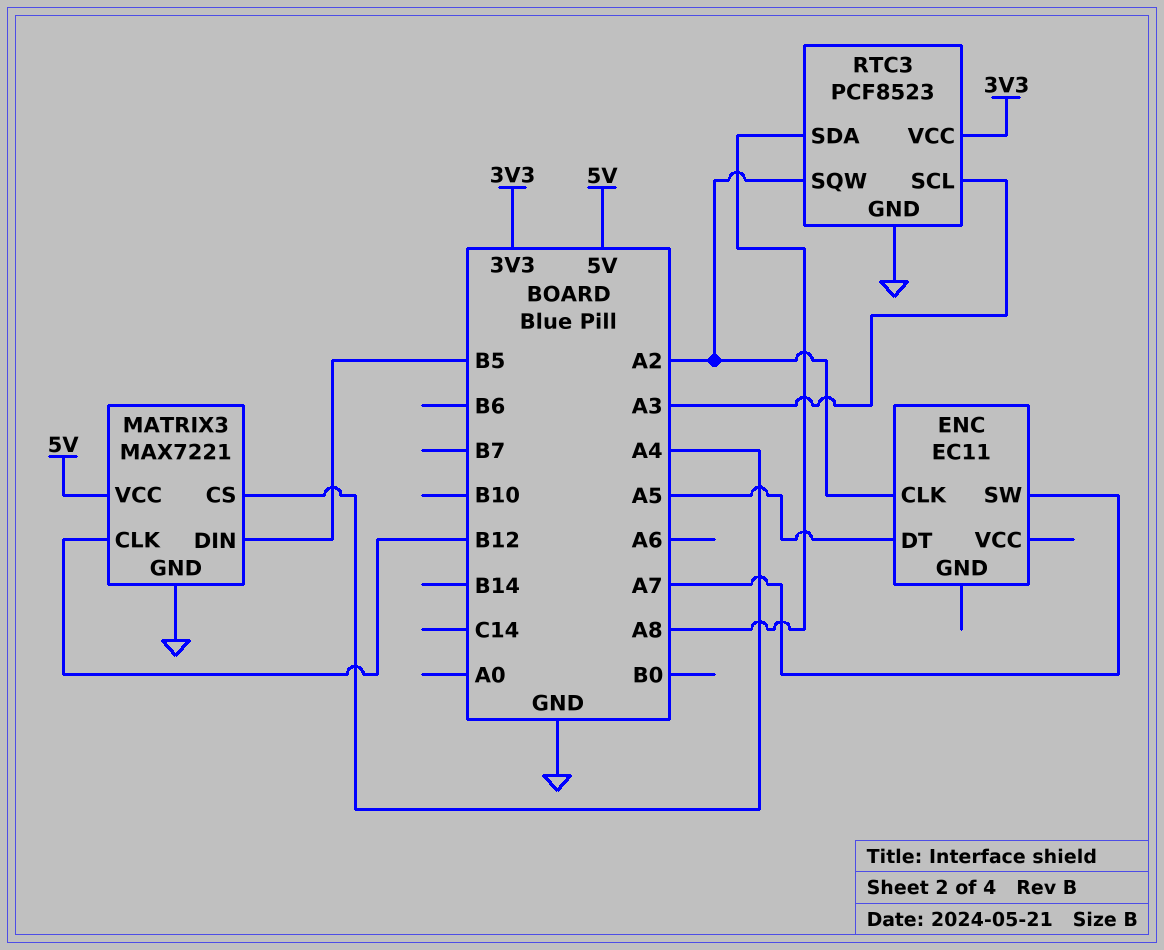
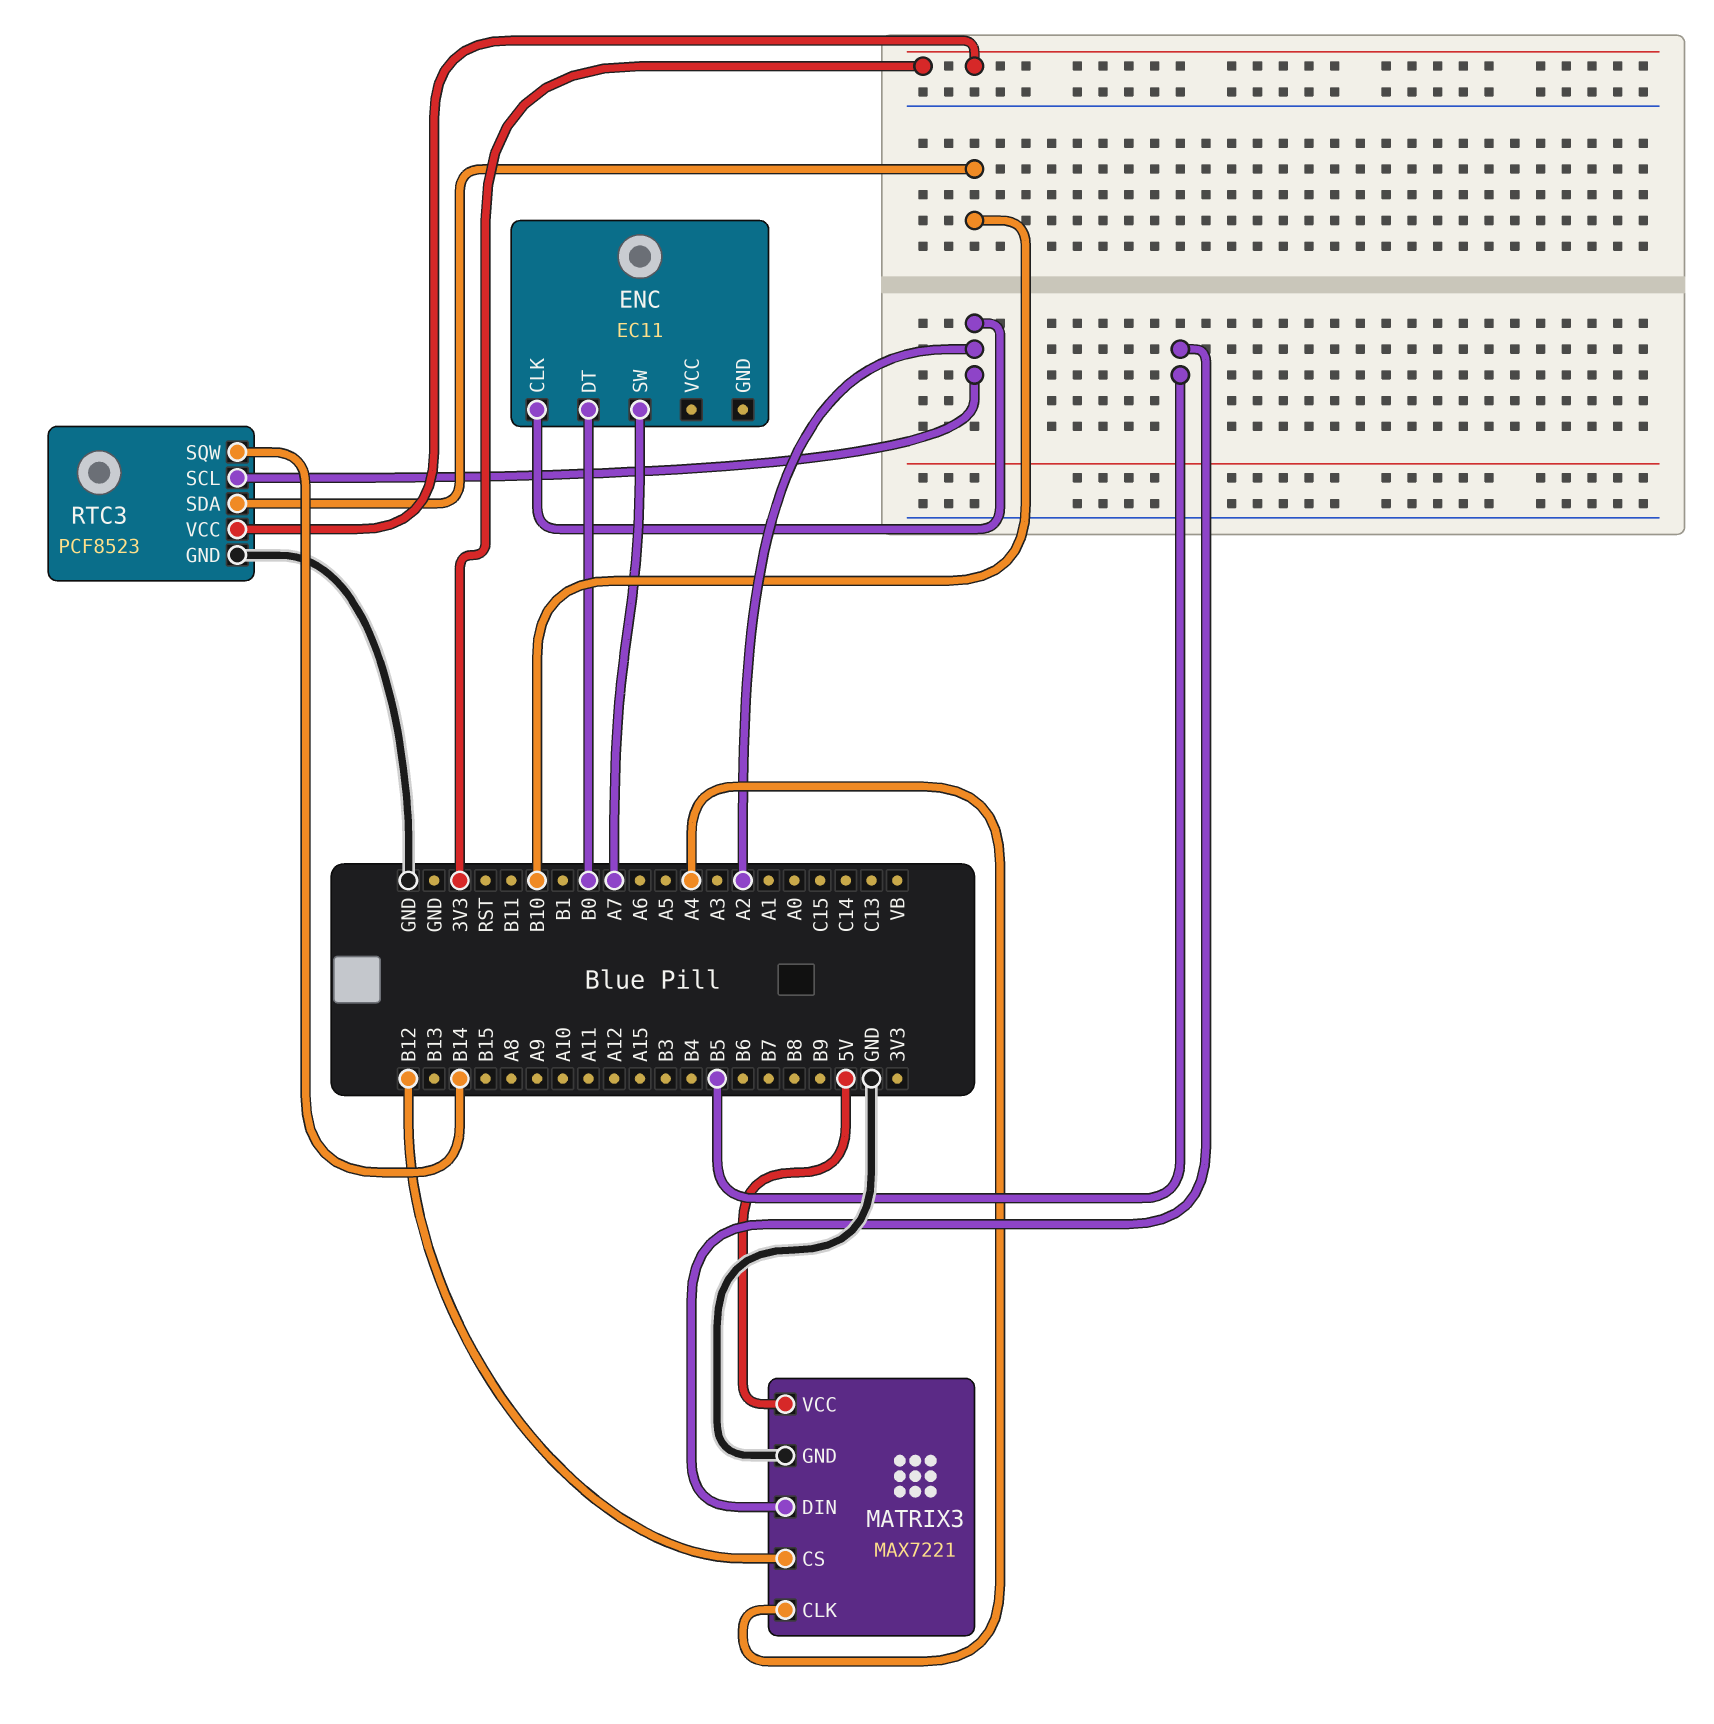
ENC pin DT: A5 -> B0
MATRIX3 pin CLK: B12 -> A4
MATRIX3 pin CS: A4 -> B12
RTC3 pin SCL: A3 -> A2
RTC3 pin SDA: A8 -> B10
RTC3 pin SQW: A2 -> B14

